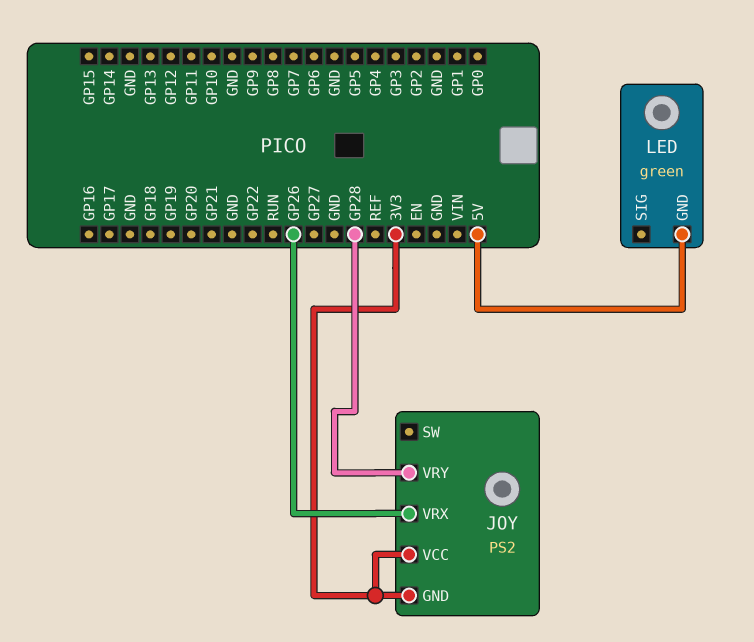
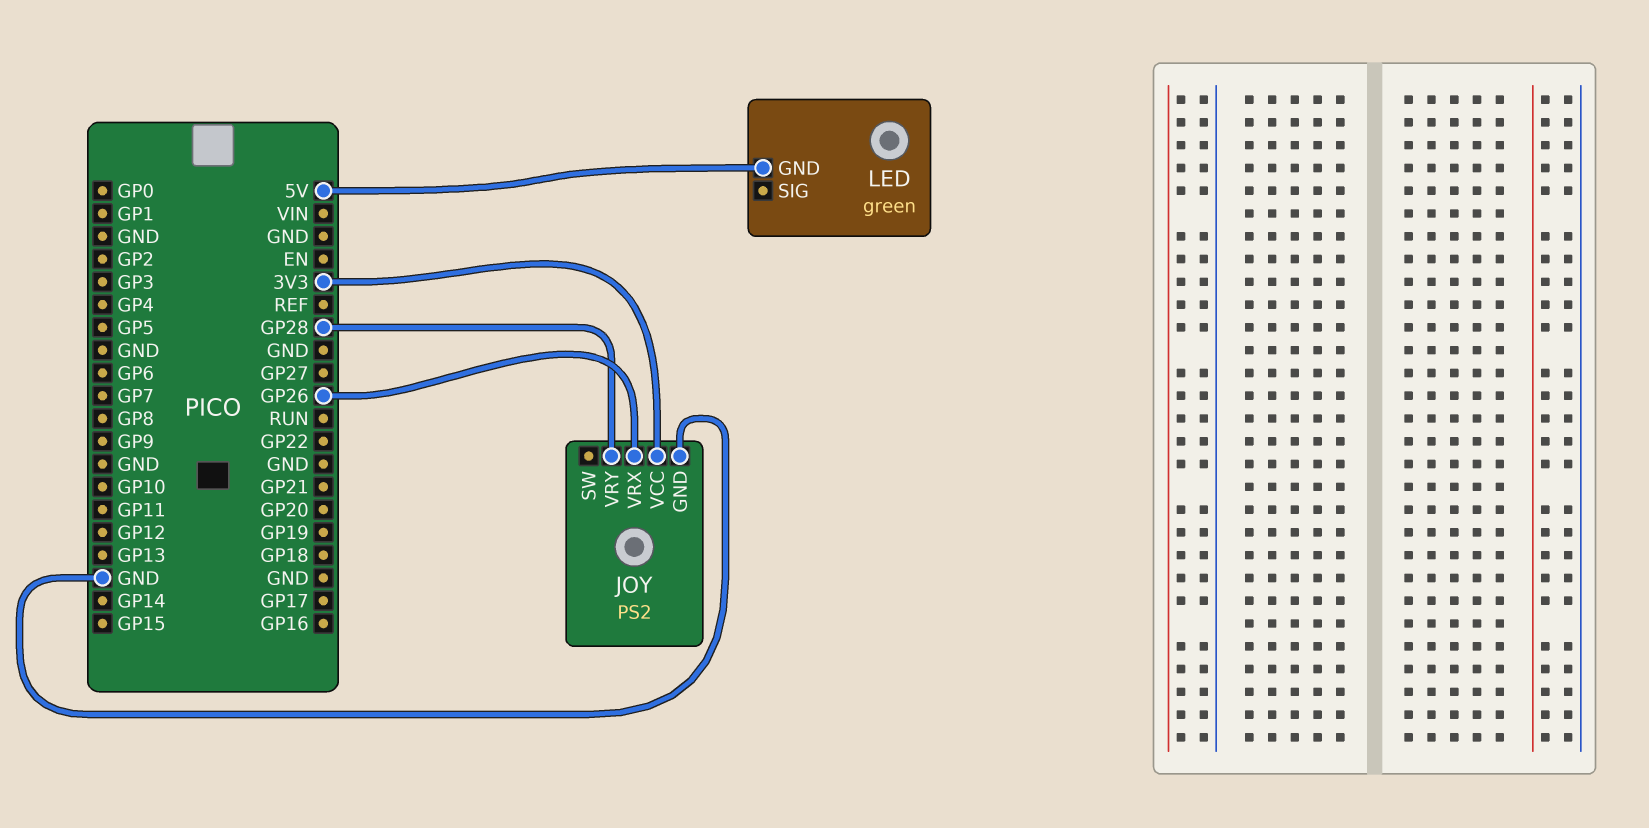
JOY pin GND: 3V3 -> GND

